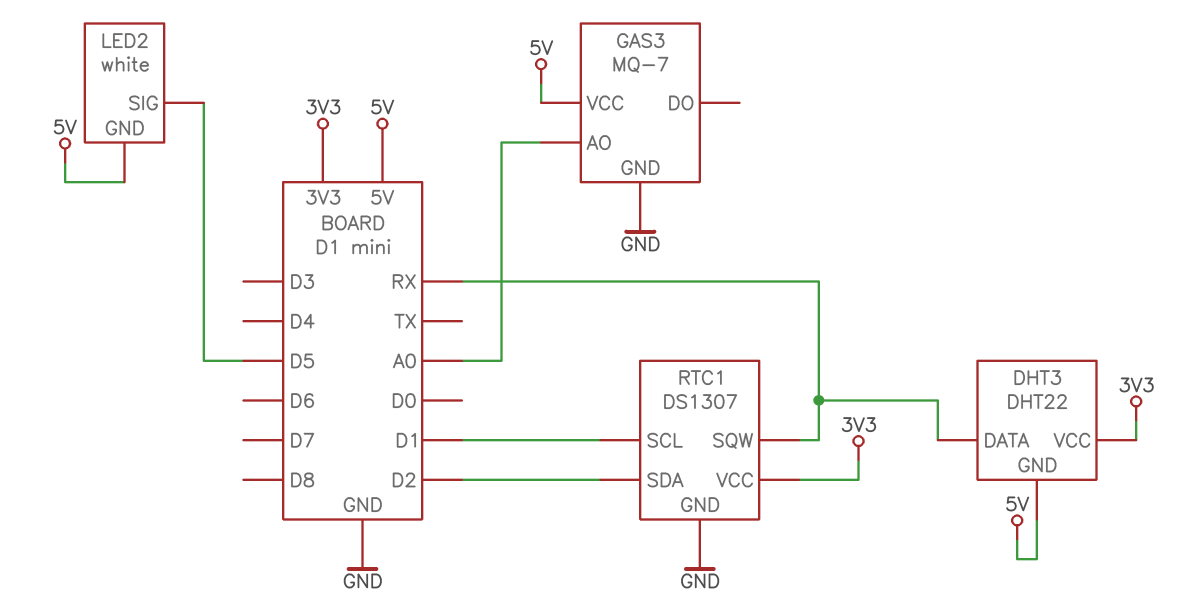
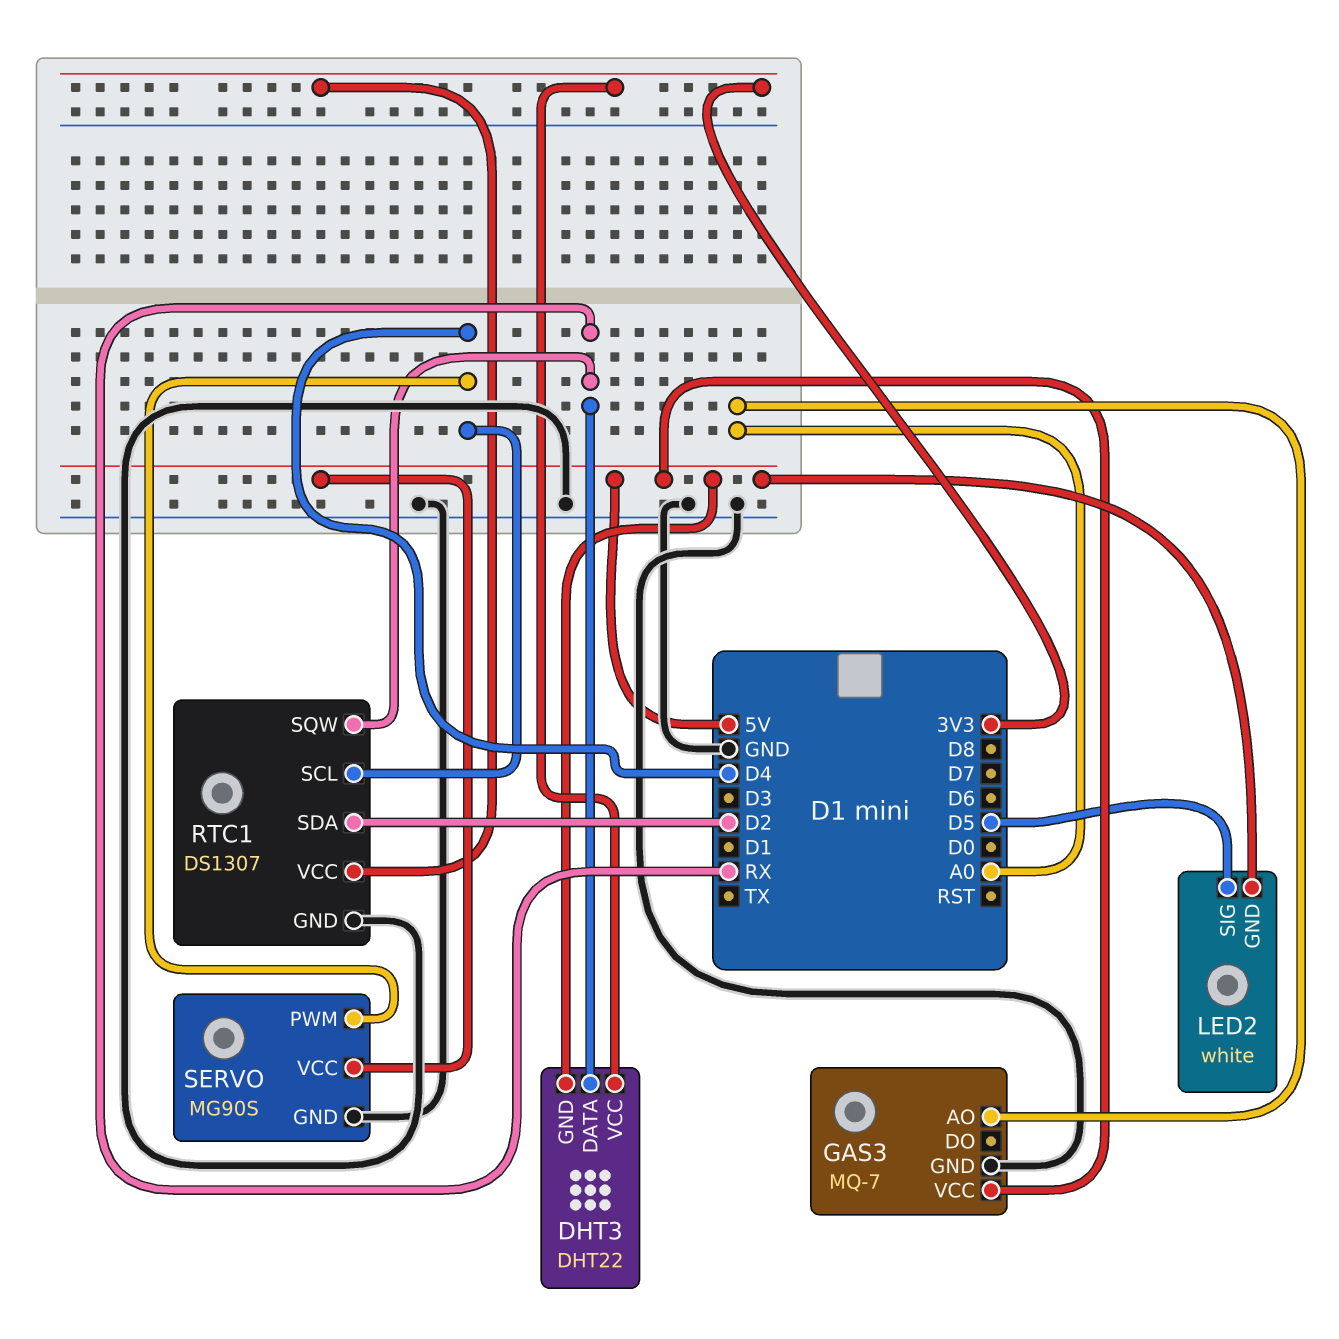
RTC1 pin SCL: D1 -> D4
SERVO: none -> MG90S
SERVO pin GND: none -> GND
SERVO pin PWM: none -> D4
SERVO pin VCC: none -> 5V

